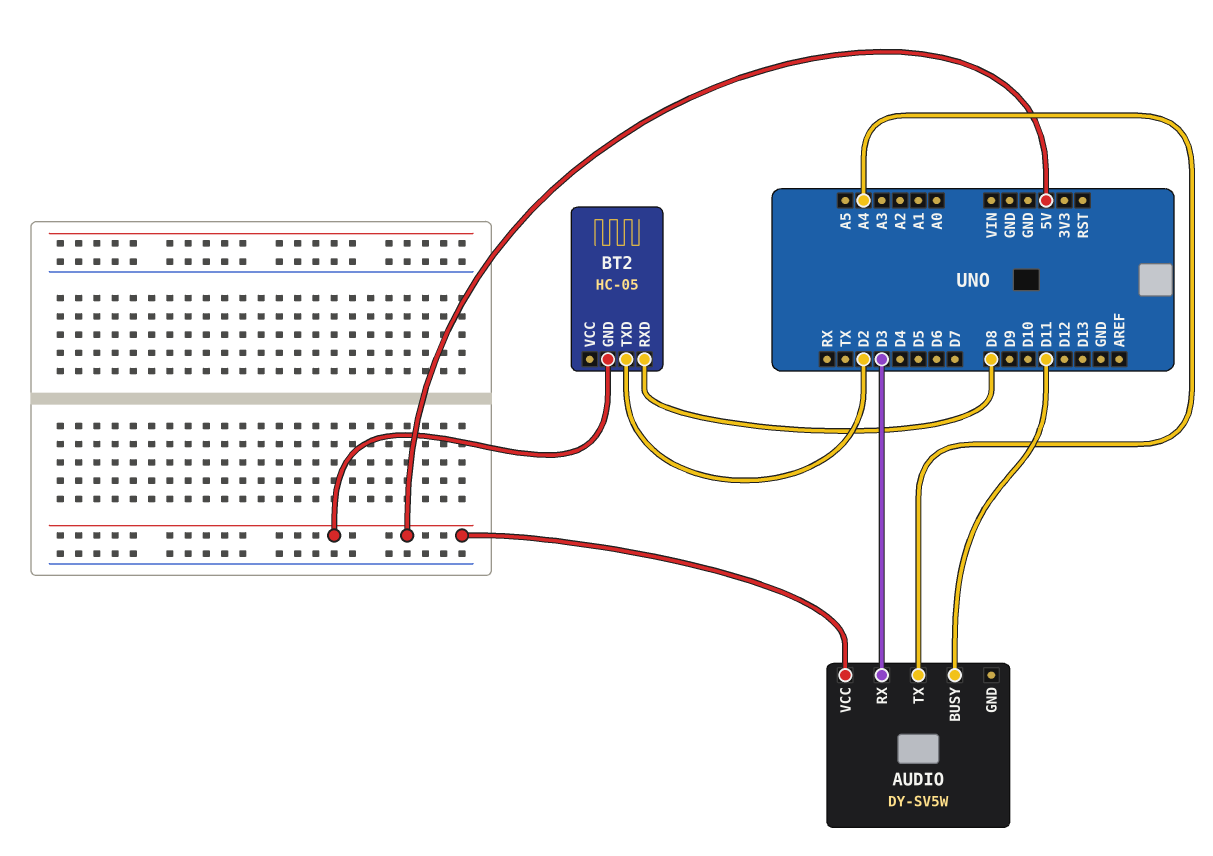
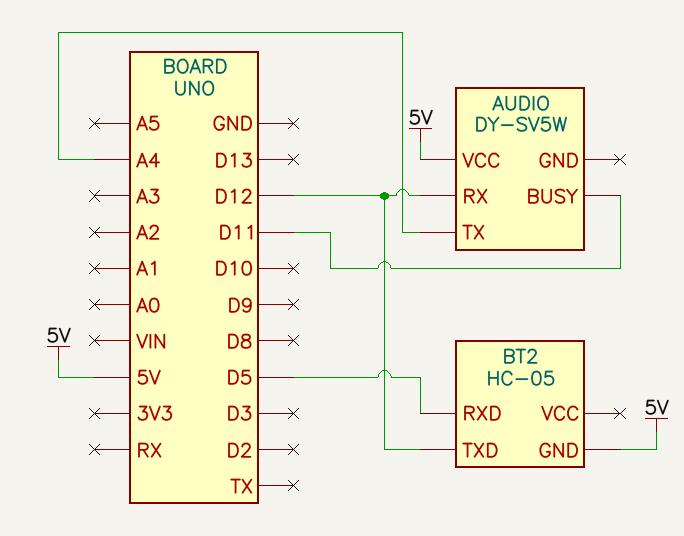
AUDIO pin RX: D3 -> D12
BT2 pin RXD: D8 -> D5
BT2 pin TXD: D2 -> D12

